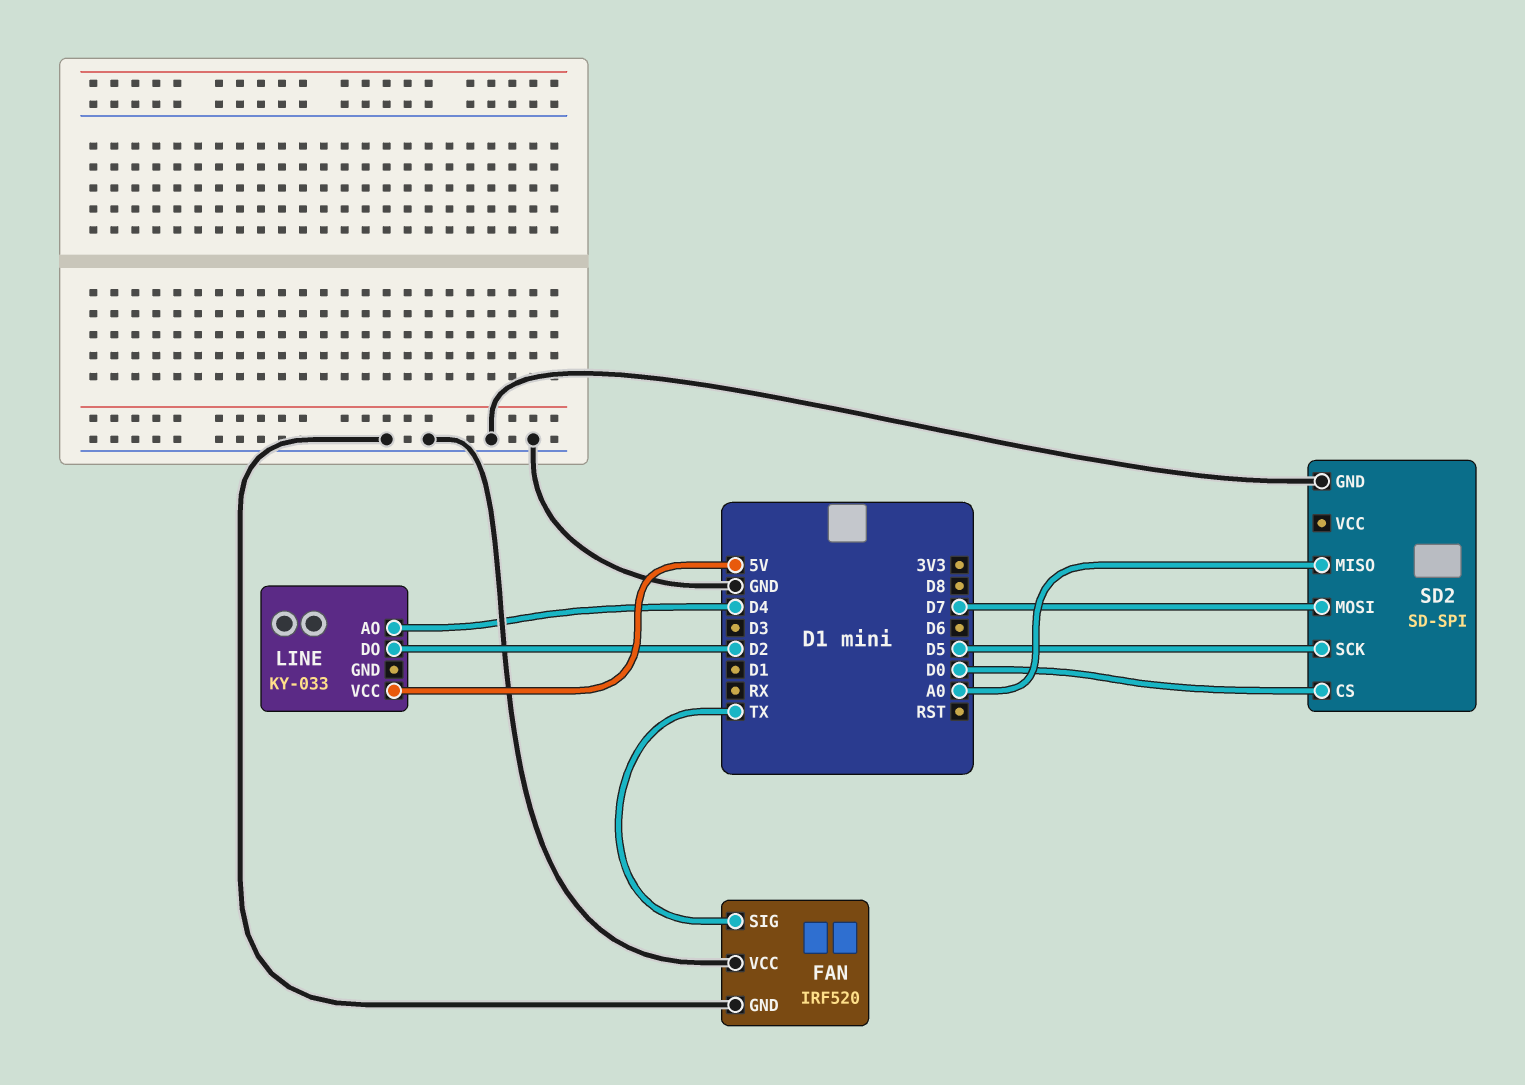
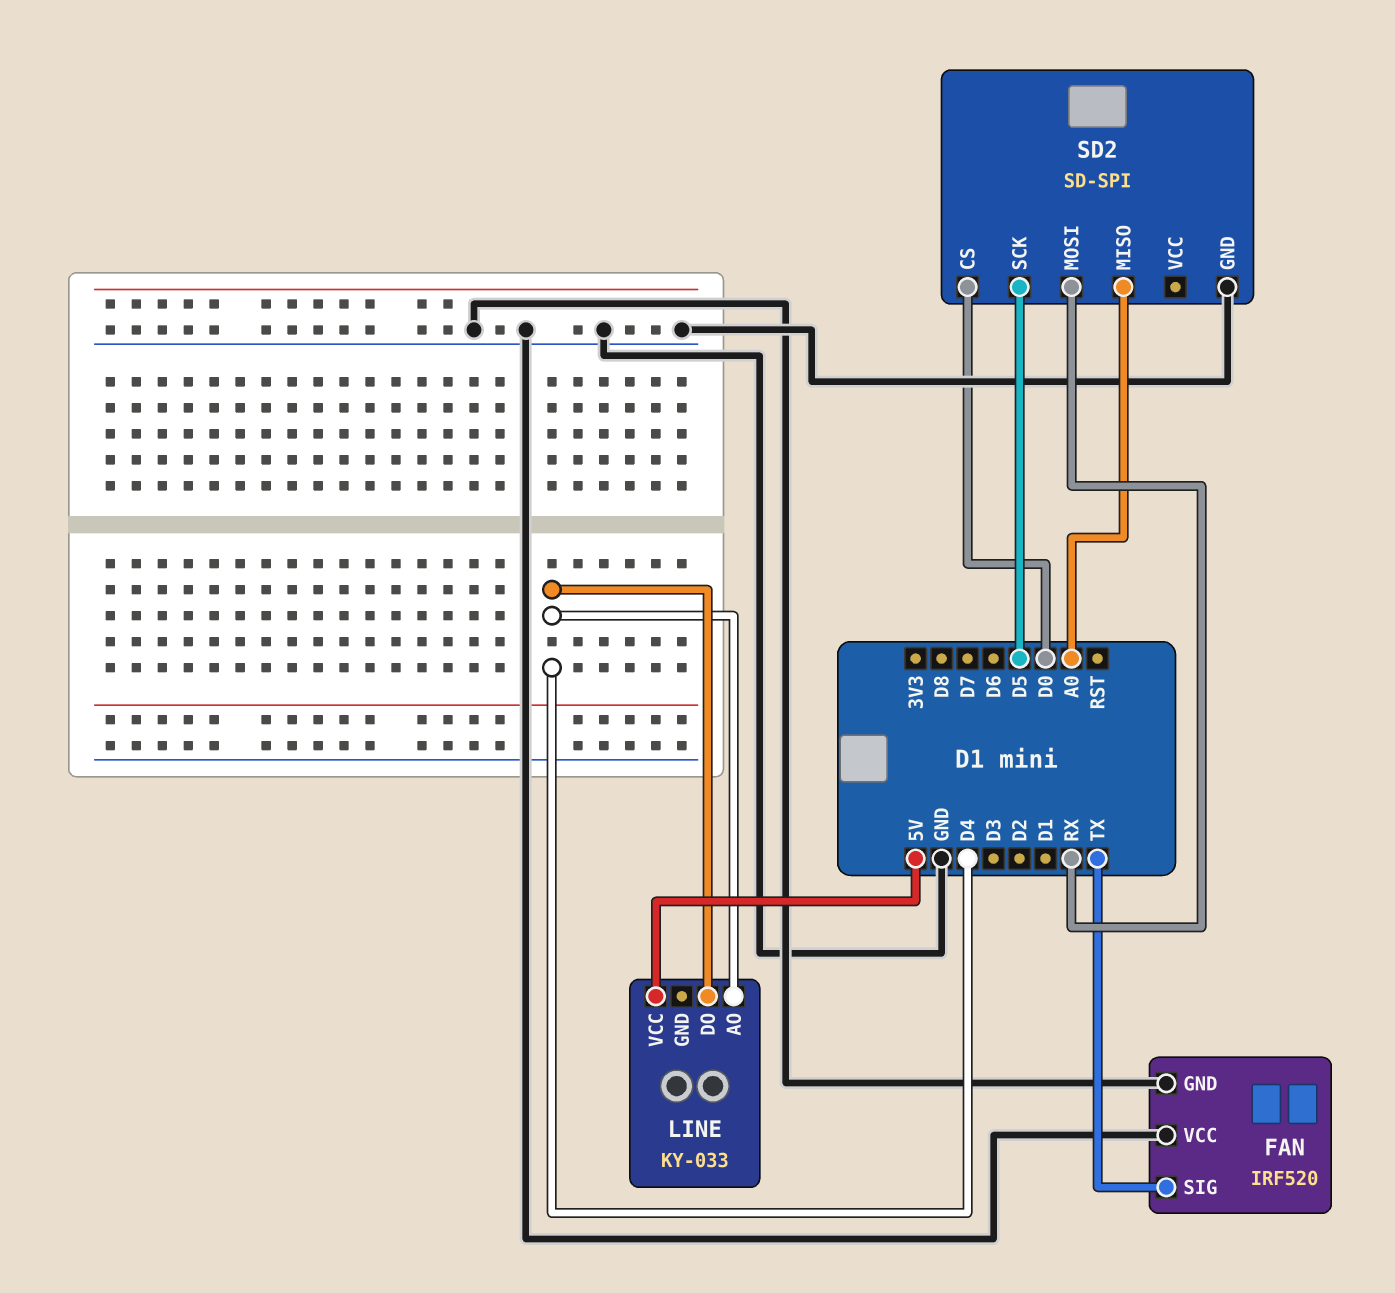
LINE pin DO: D2 -> D4
SD2 pin MOSI: D7 -> RX

